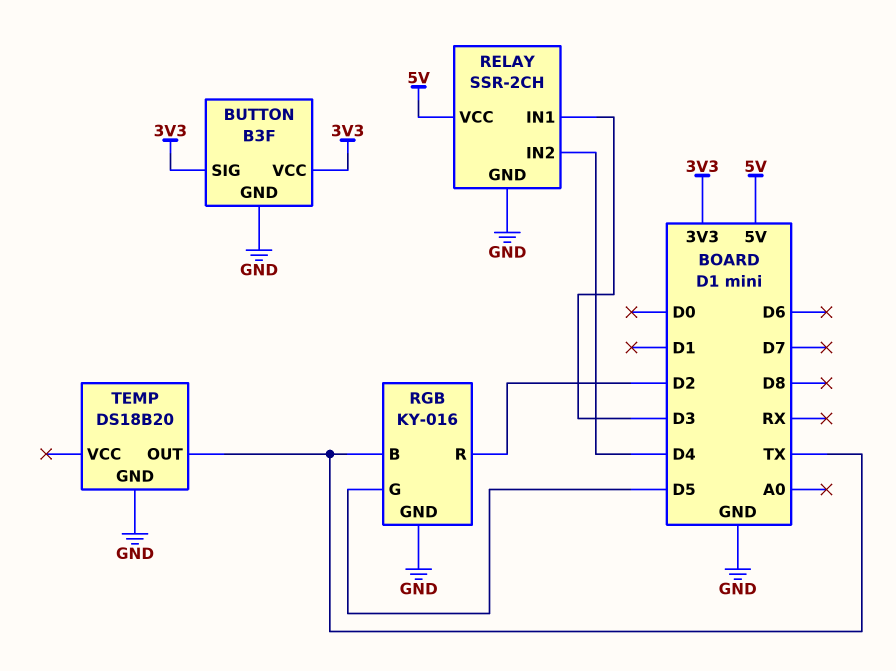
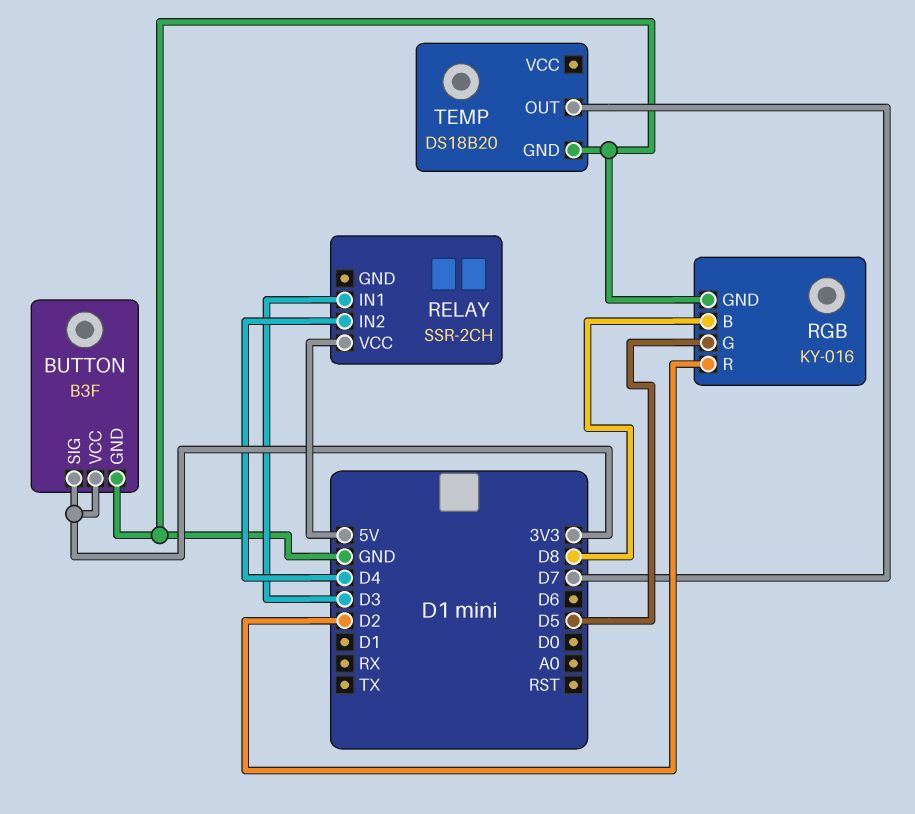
RELAY pin GND: GND -> none
RGB pin B: TX -> D8
TEMP pin OUT: TX -> D7

